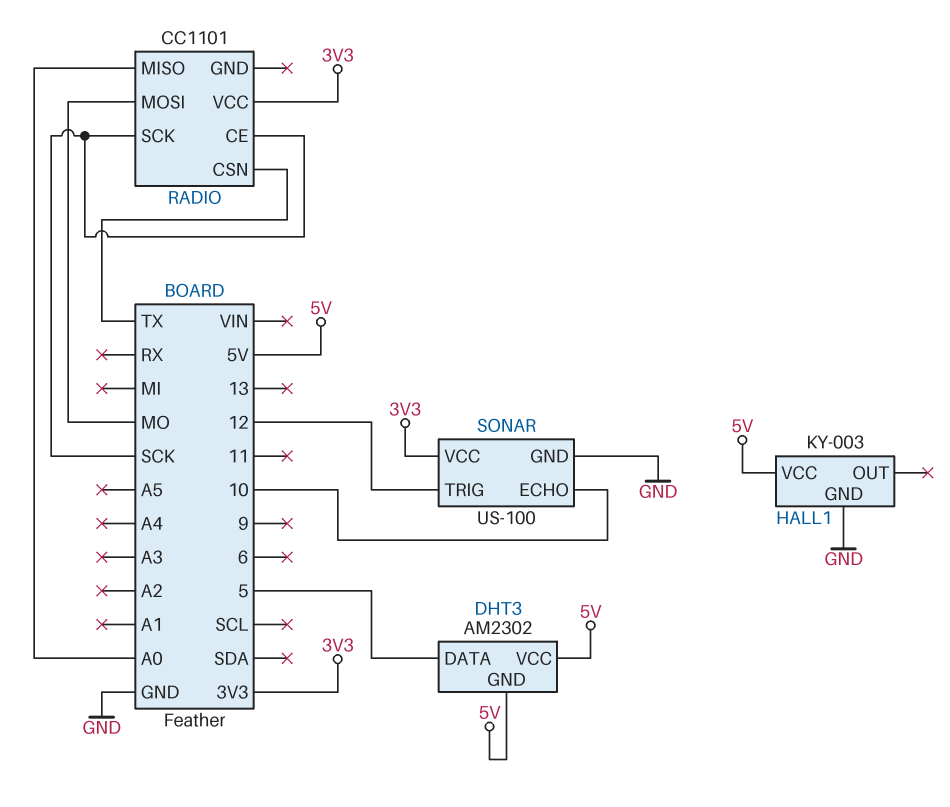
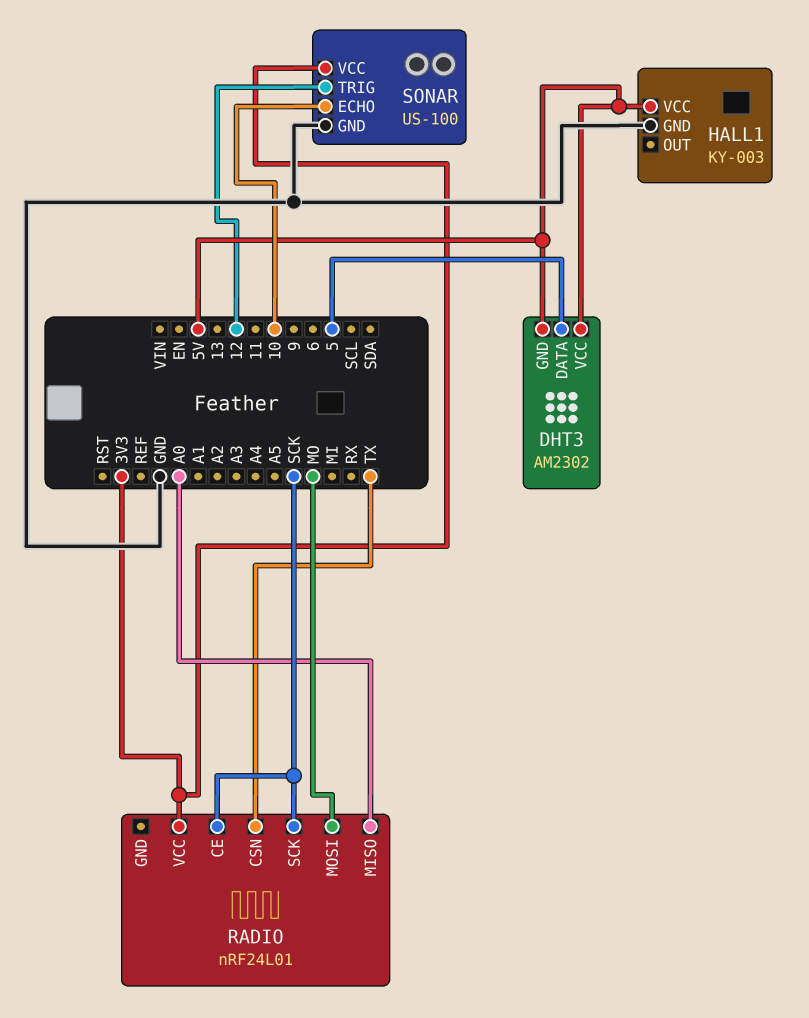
RADIO: CC1101 -> nRF24L01

